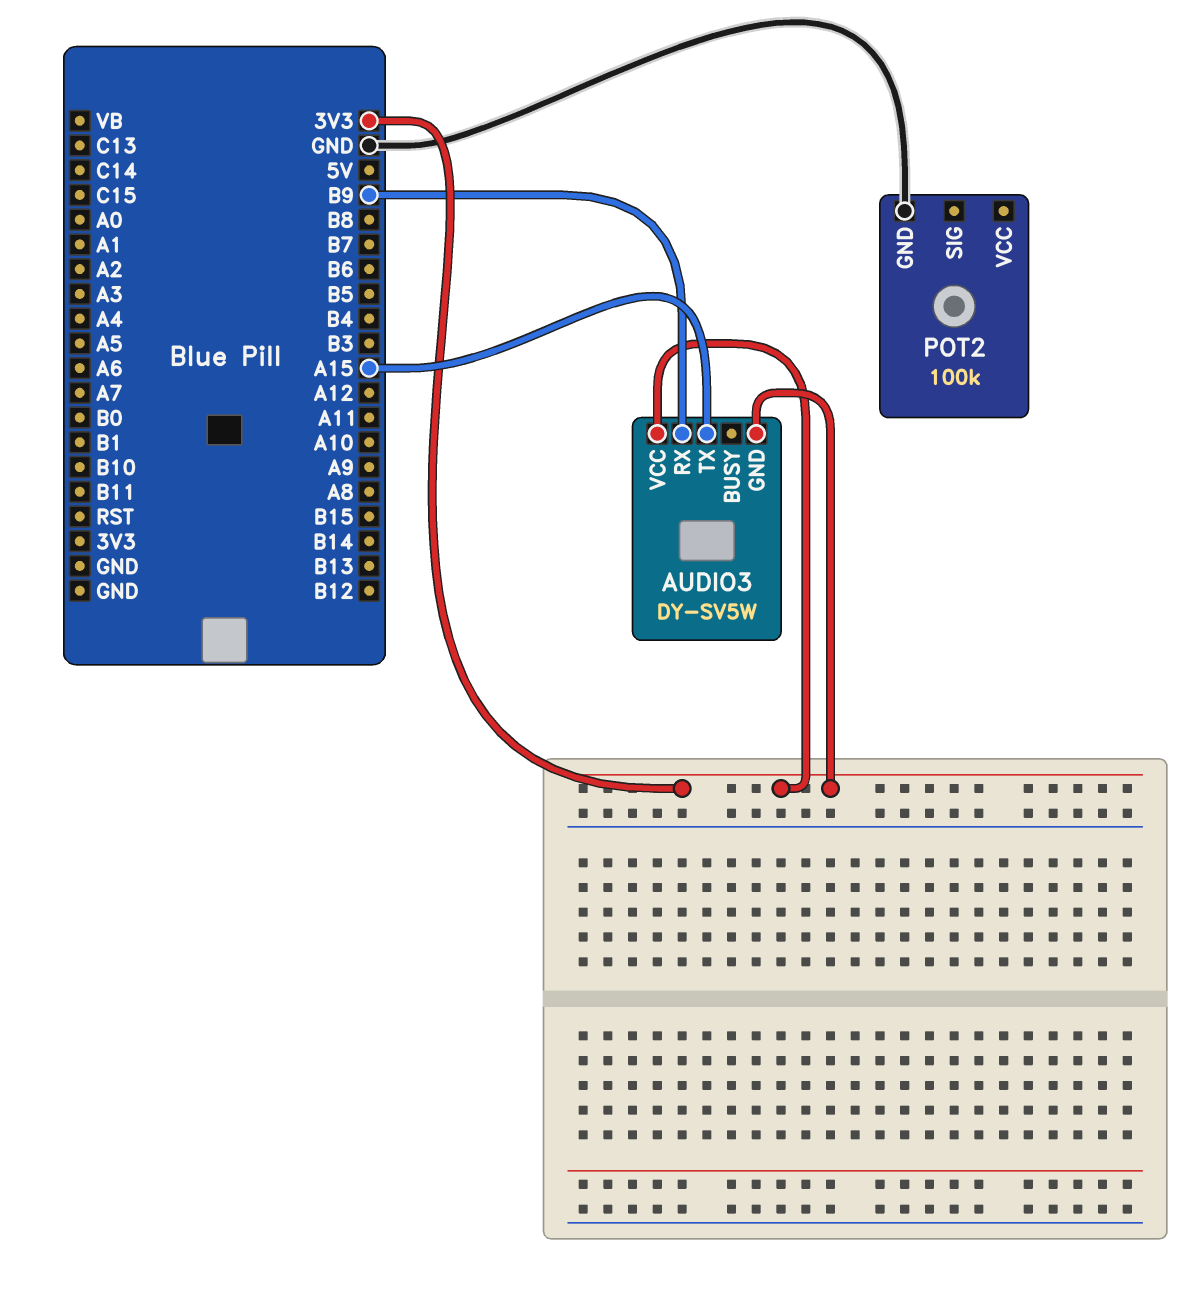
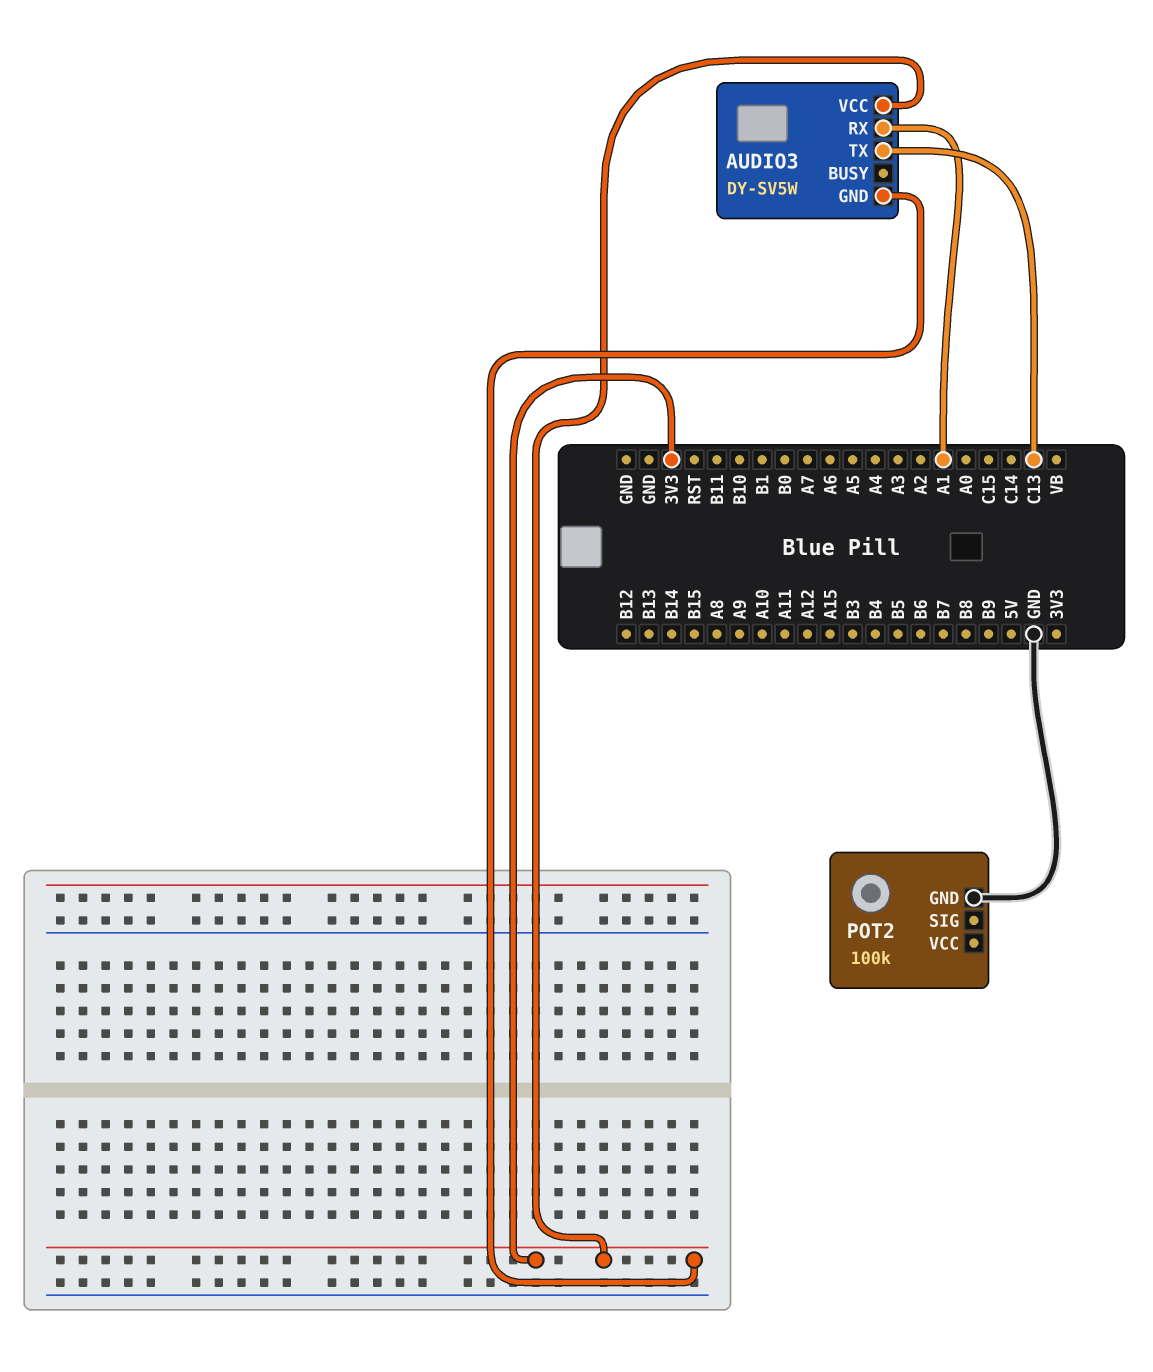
AUDIO3 pin RX: B9 -> A1
AUDIO3 pin TX: A15 -> C13

